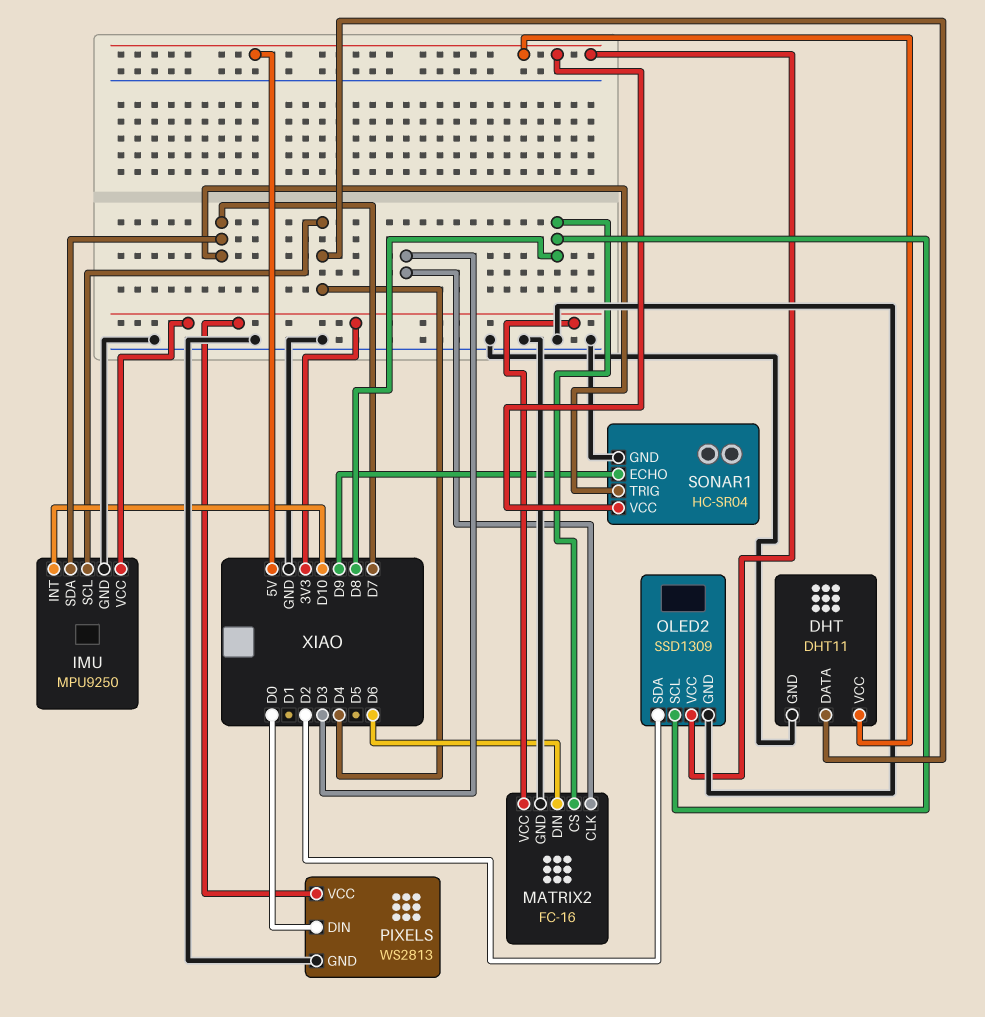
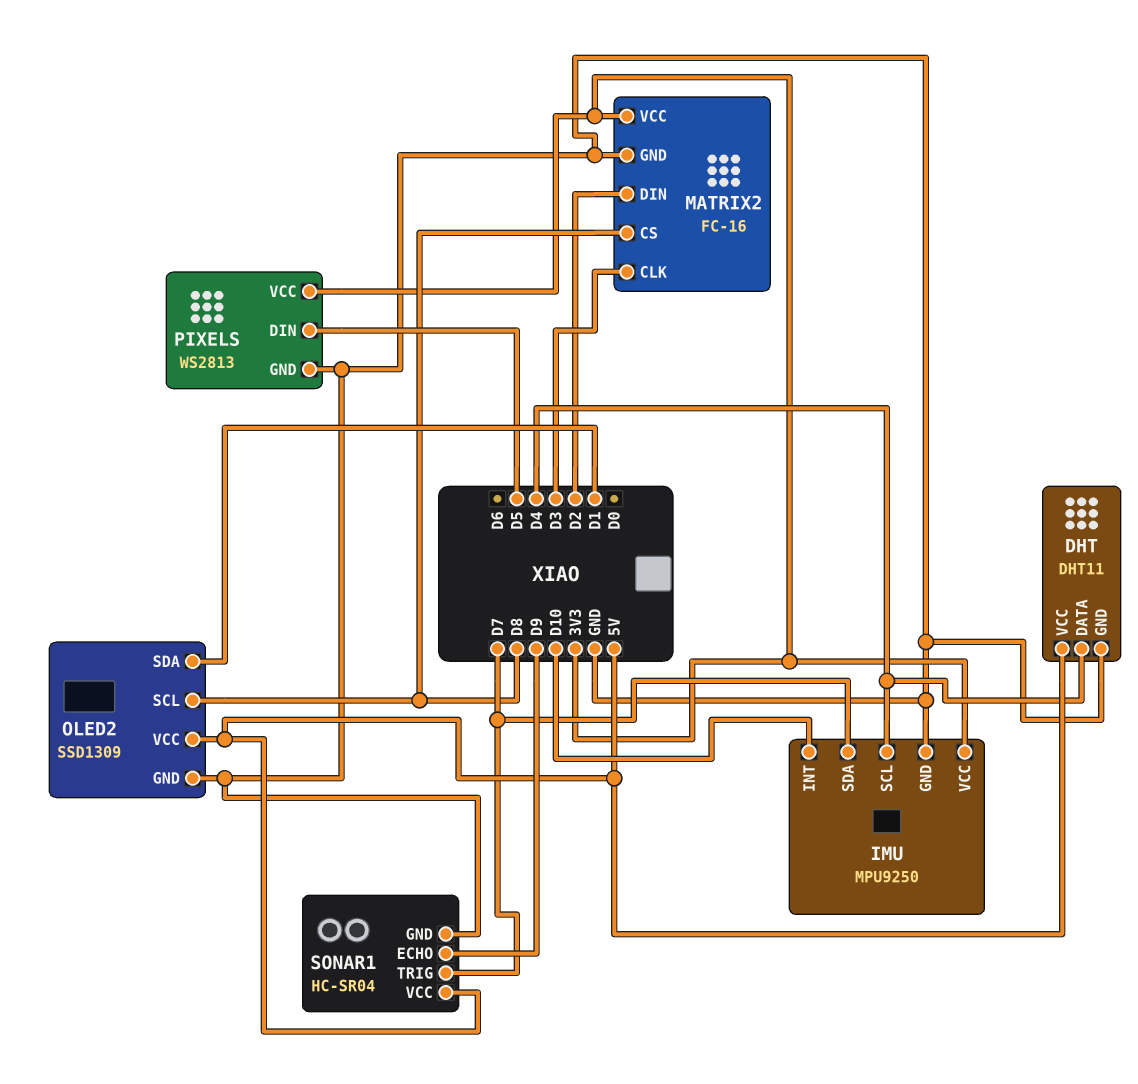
MATRIX2 pin DIN: D6 -> D2
OLED2 pin SDA: D2 -> D1
PIXELS pin DIN: D0 -> D5

